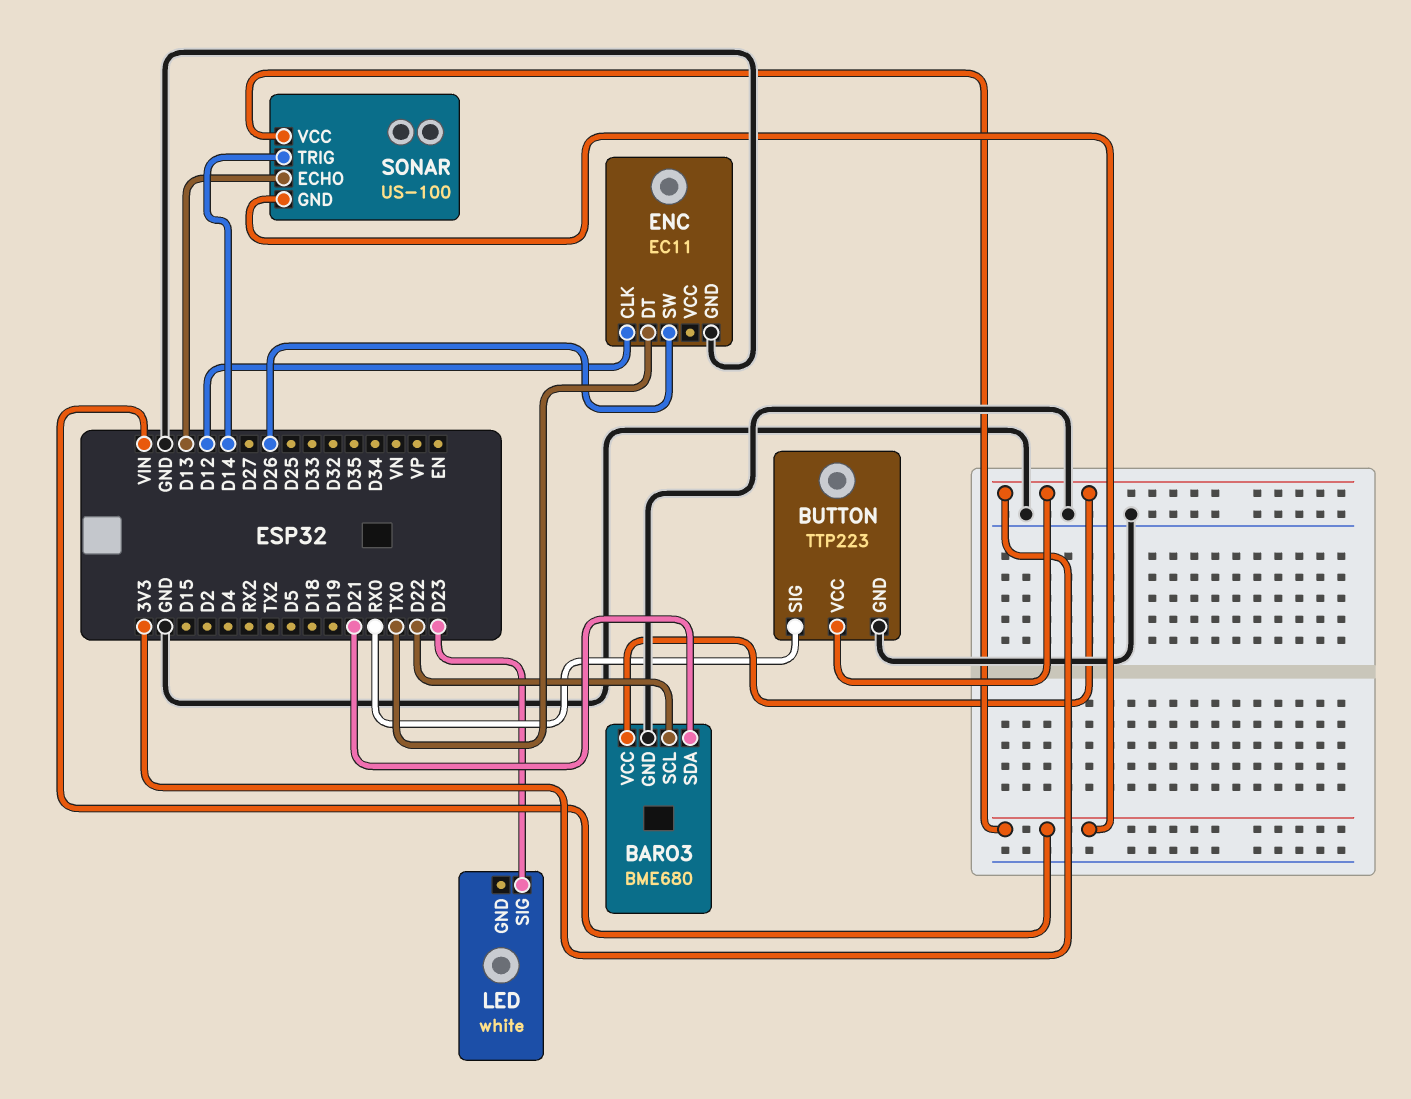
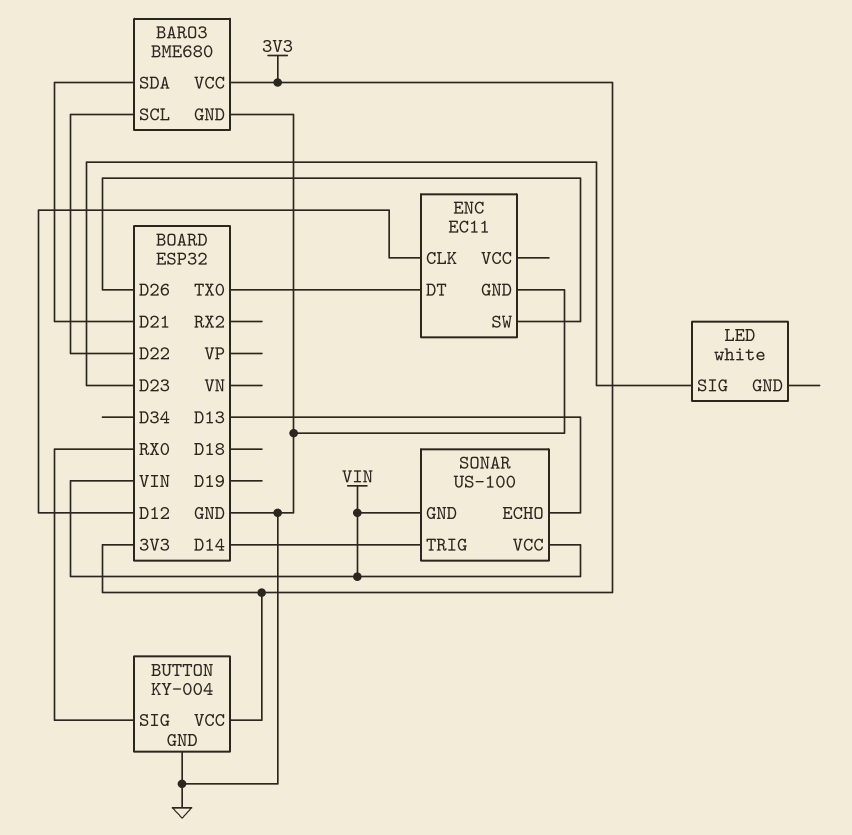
BUTTON: TTP223 -> KY-004

